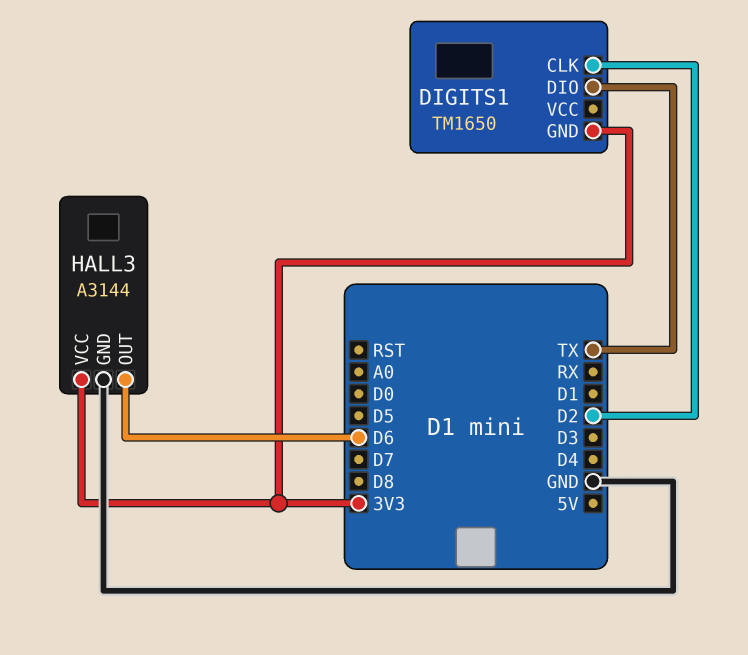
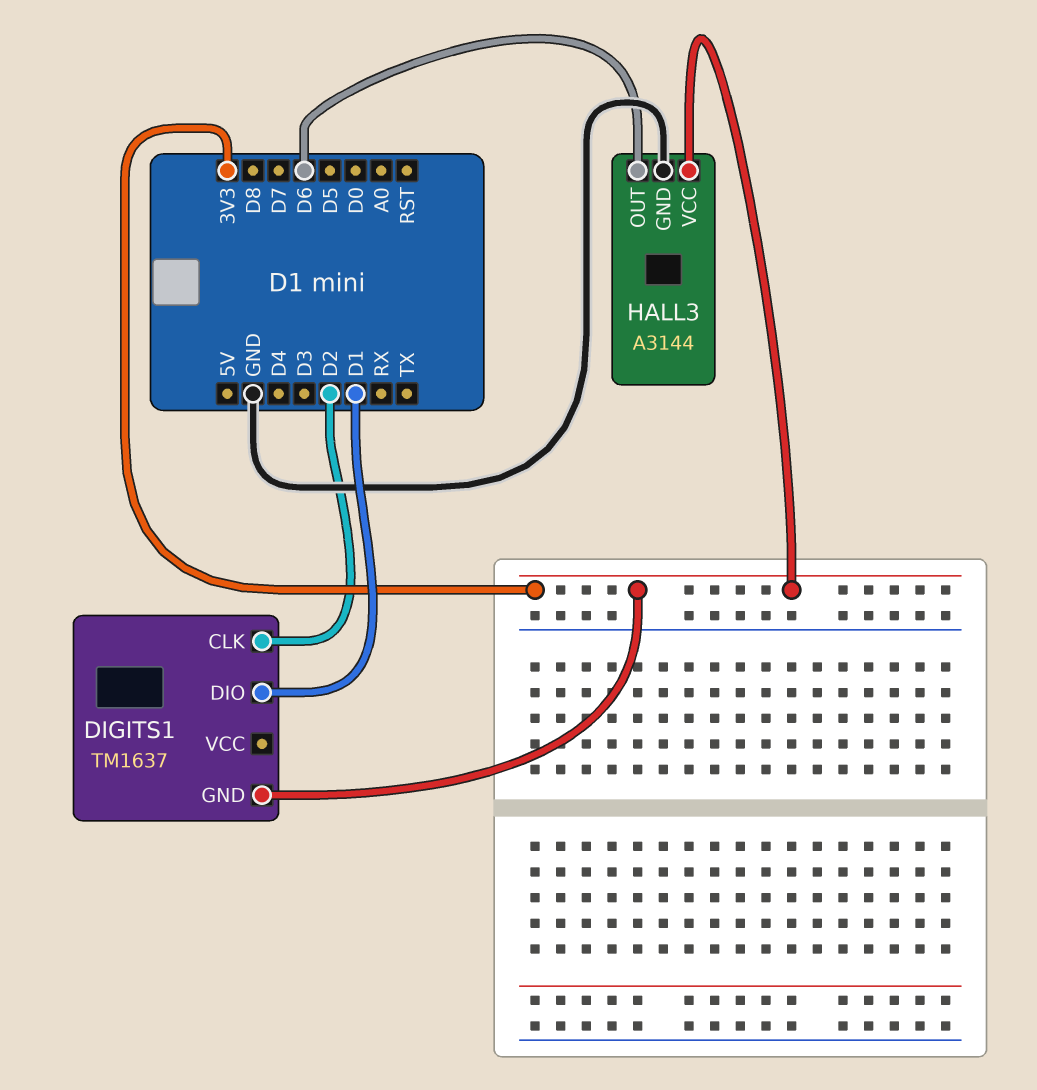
DIGITS1: TM1650 -> TM1637
DIGITS1 pin DIO: TX -> D1

